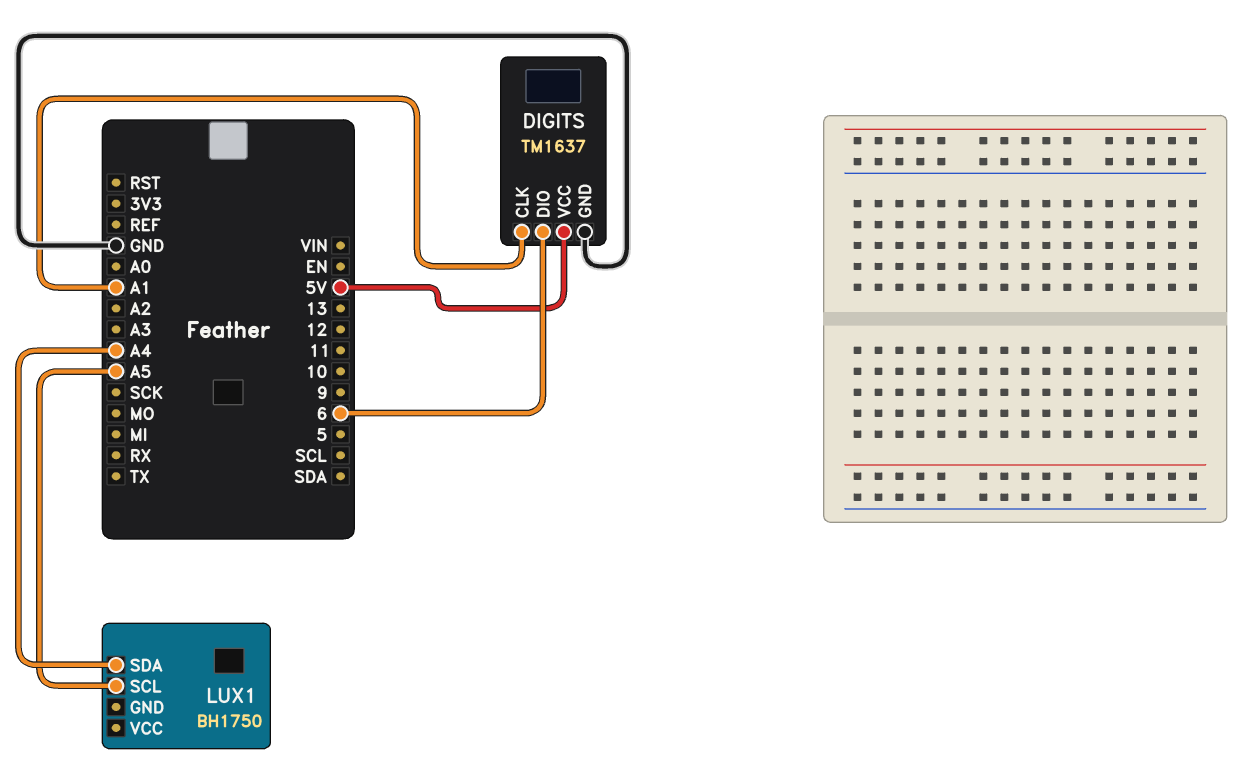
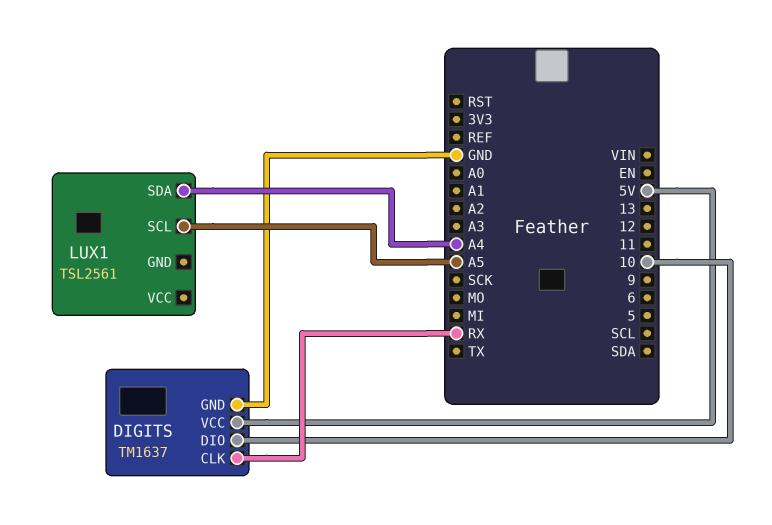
DIGITS pin CLK: A1 -> RX
DIGITS pin DIO: 6 -> 10
LUX1: BH1750 -> TSL2561

